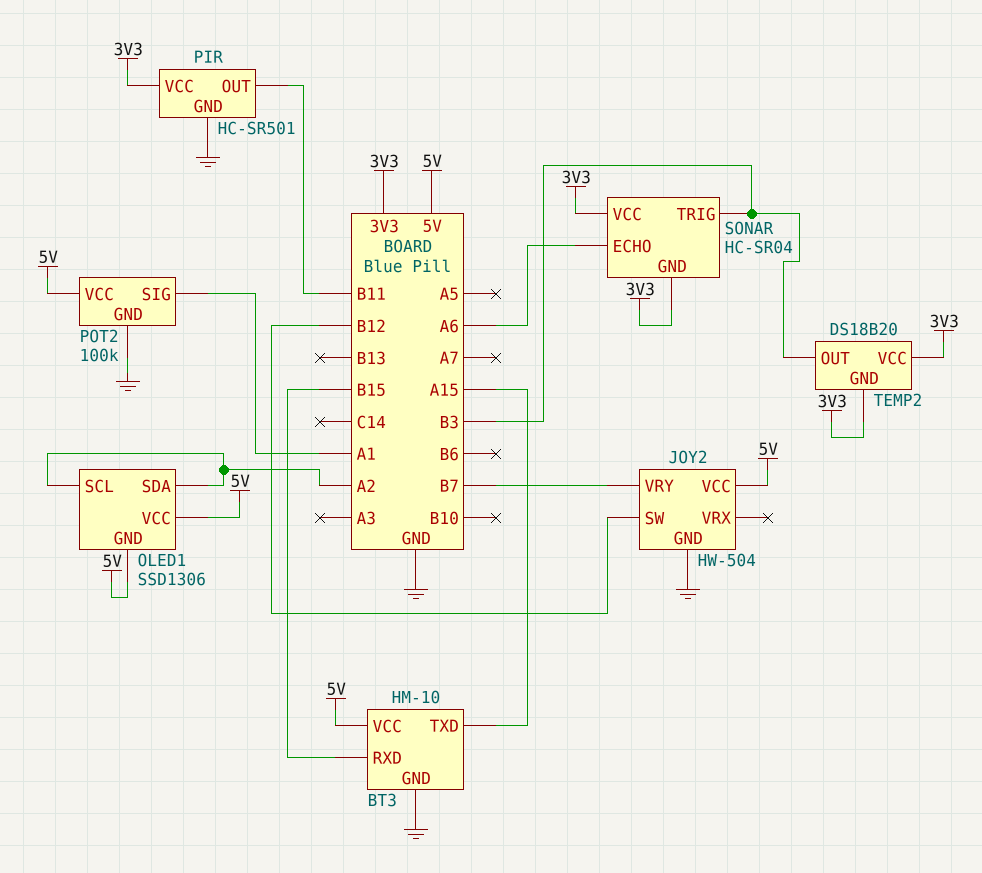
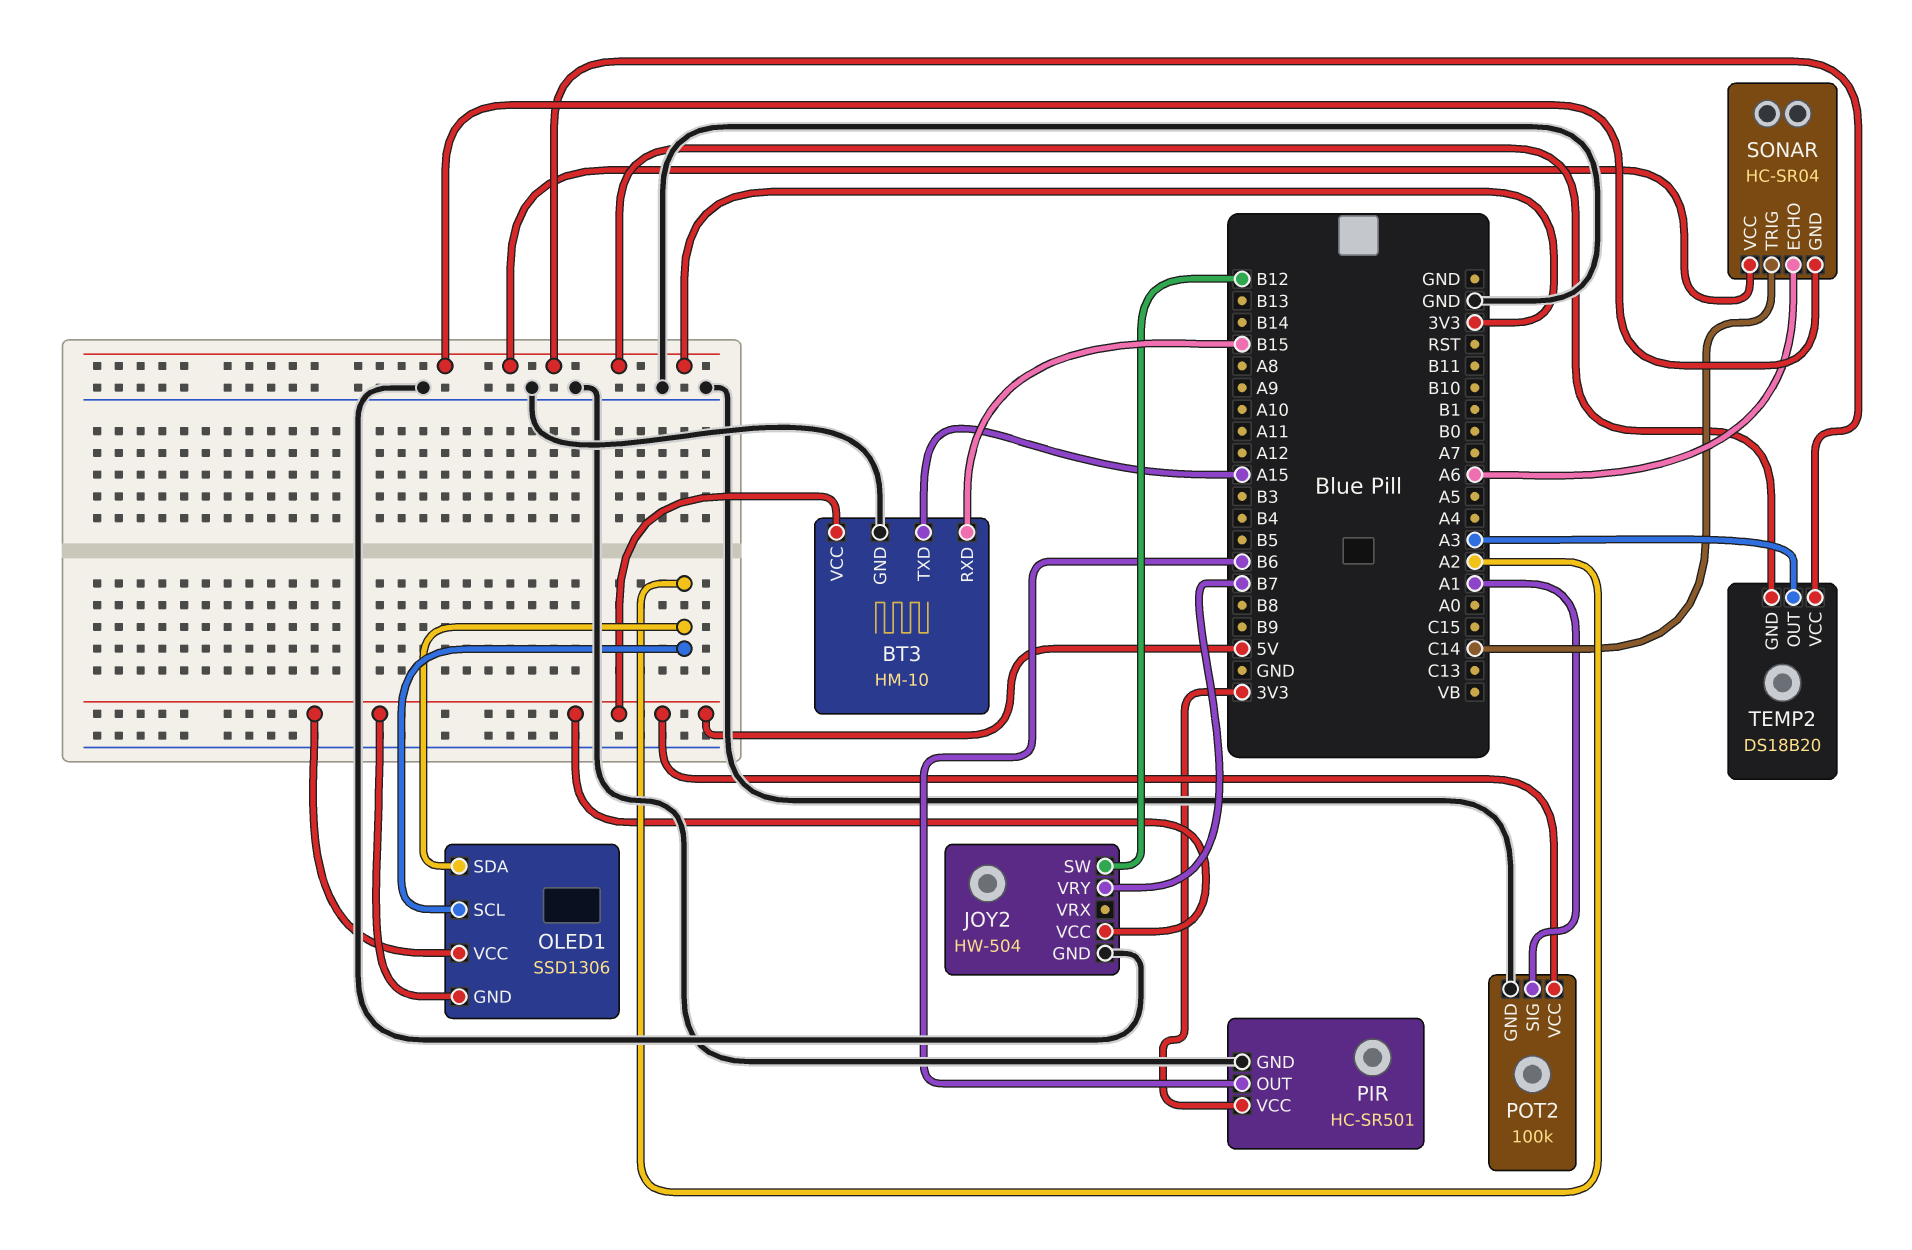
PIR pin OUT: B11 -> B6
SONAR pin TRIG: B3 -> C14
TEMP2 pin OUT: B3 -> A3

